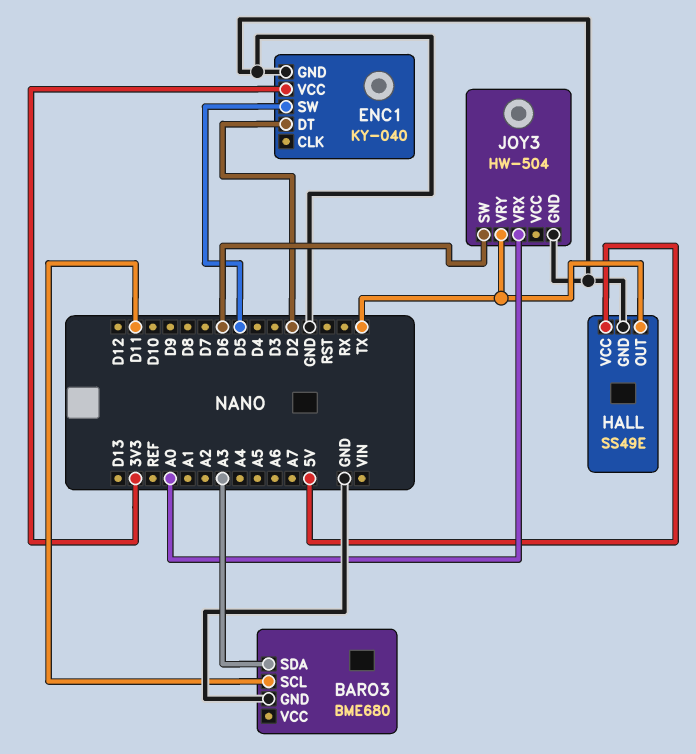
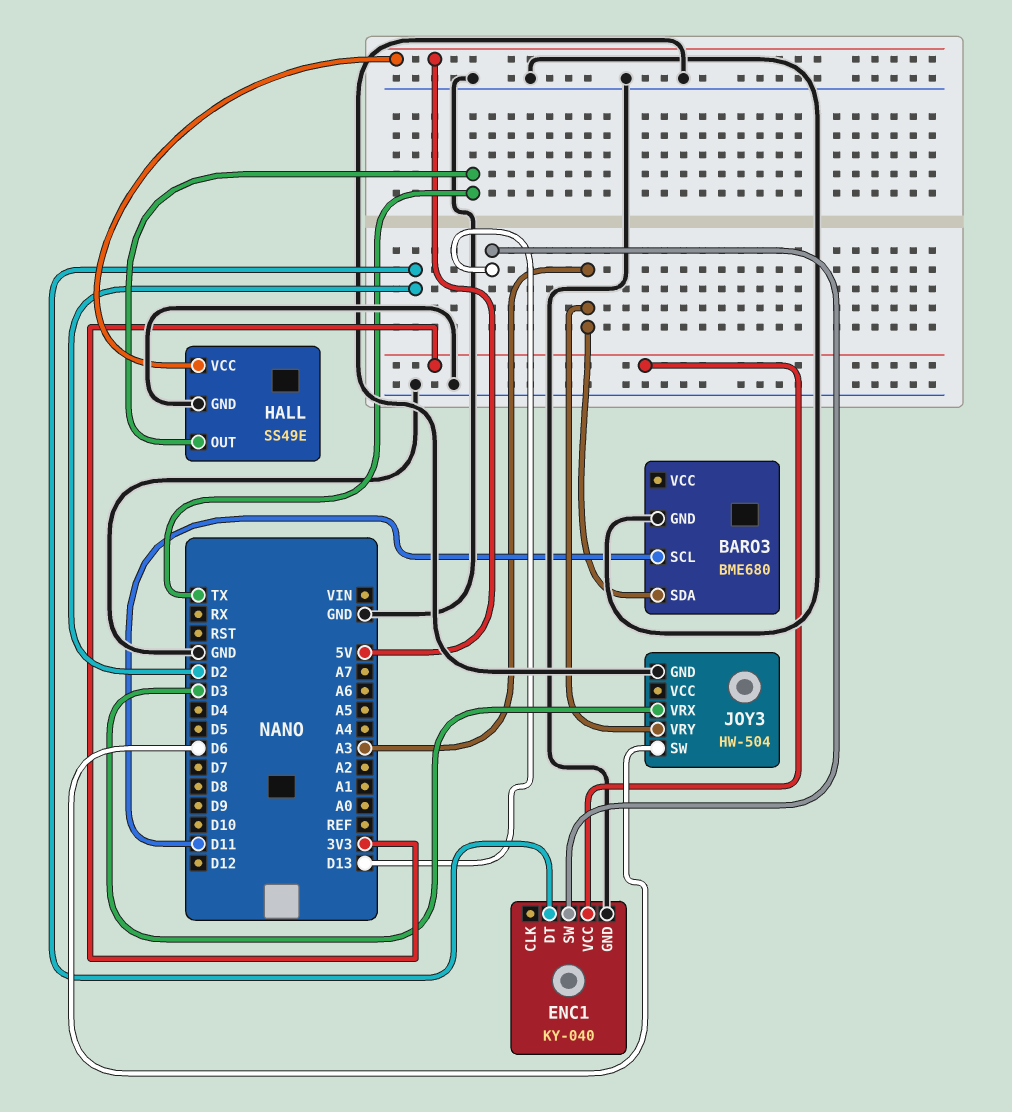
ENC1 pin SW: D5 -> D13
JOY3 pin VRX: A0 -> D3
JOY3 pin VRY: TX -> A3

